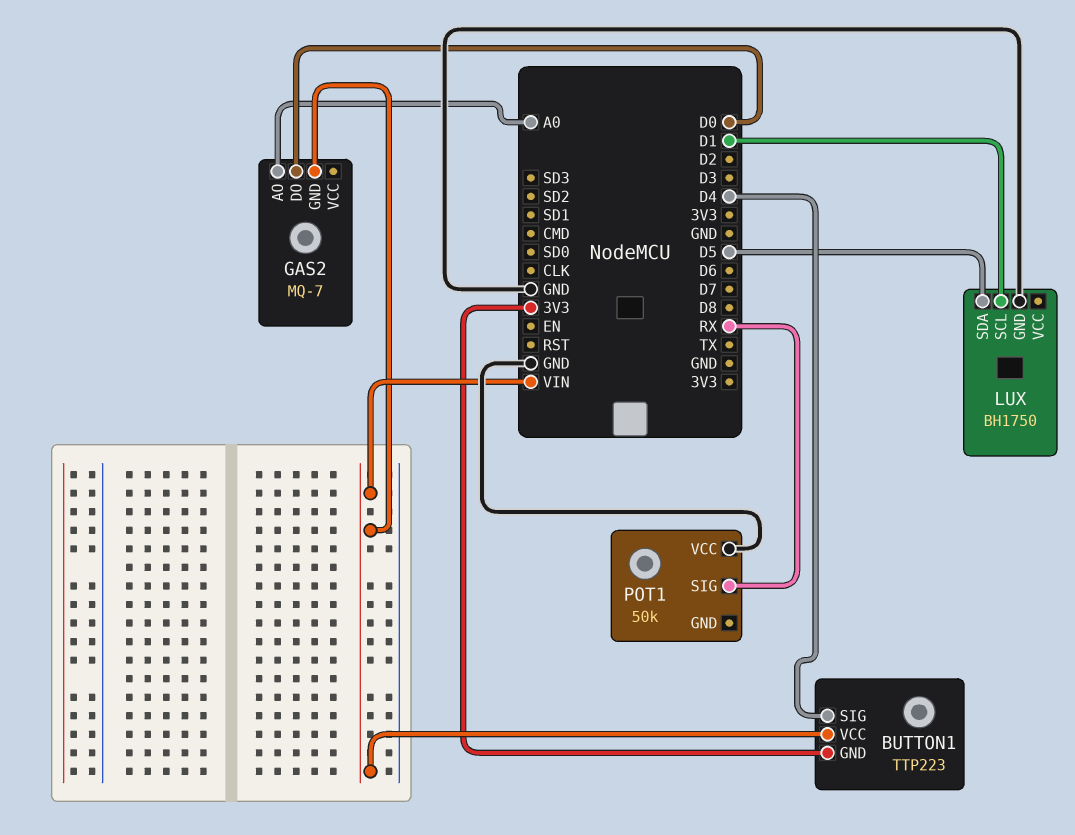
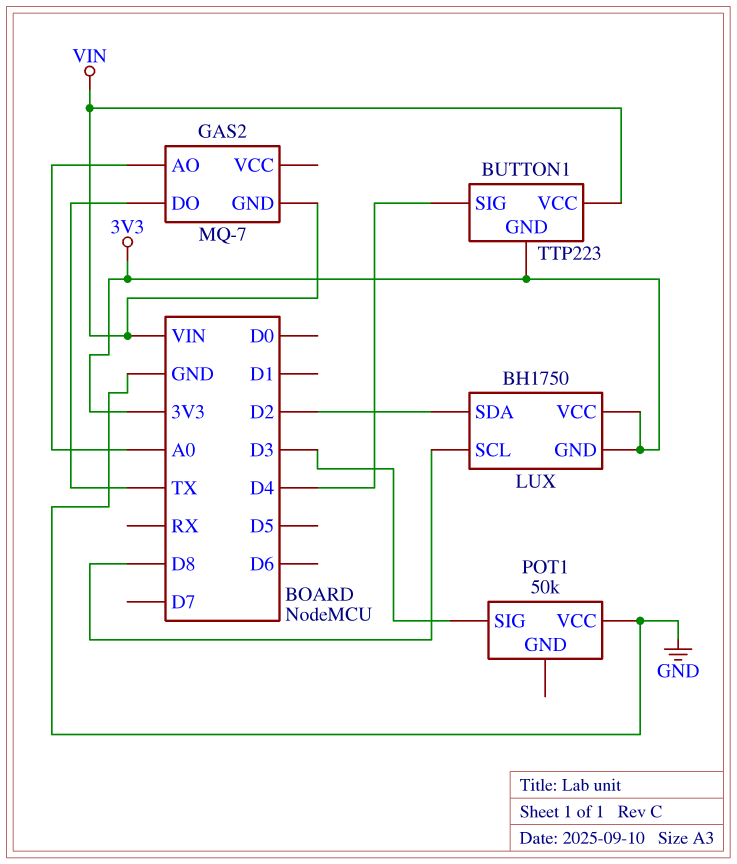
GAS2 pin DO: D0 -> TX
LUX pin GND: GND -> 3V3
LUX pin SCL: D1 -> D8
LUX pin SDA: D5 -> D2
LUX pin VCC: none -> 3V3
POT1 pin SIG: RX -> D3

